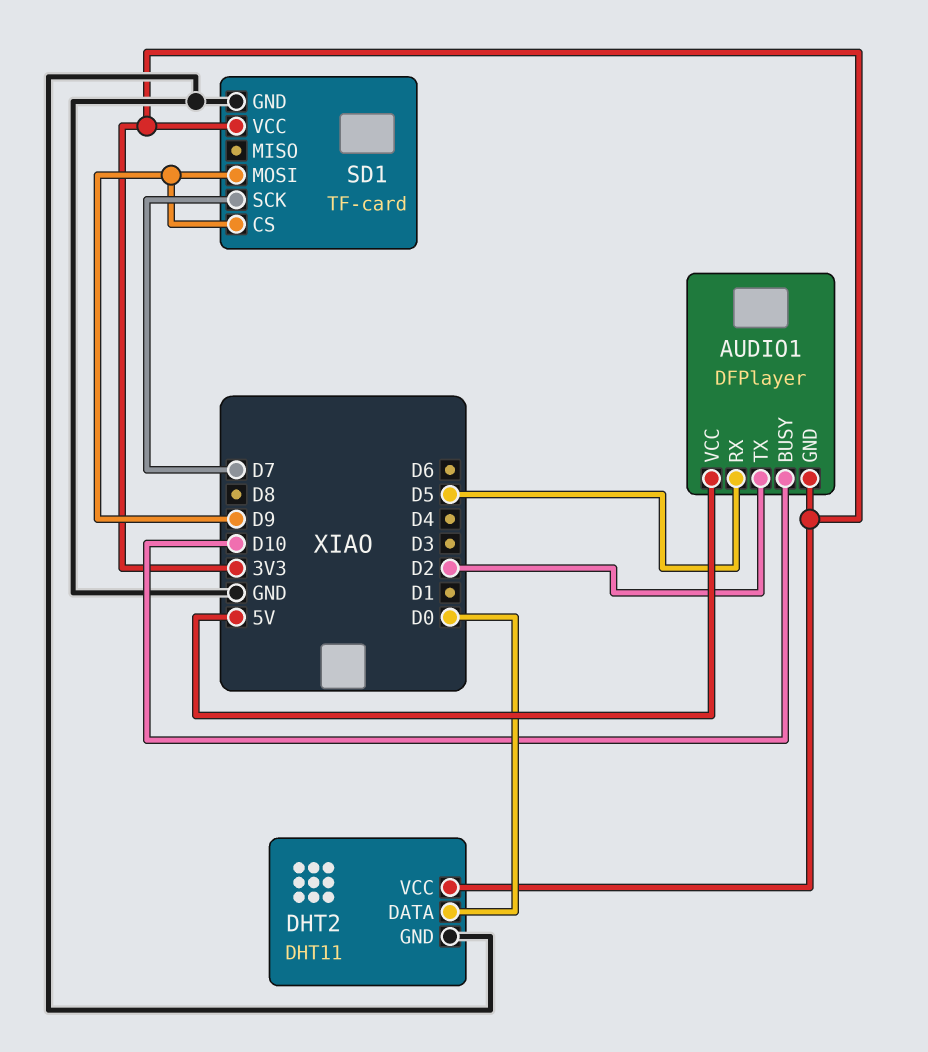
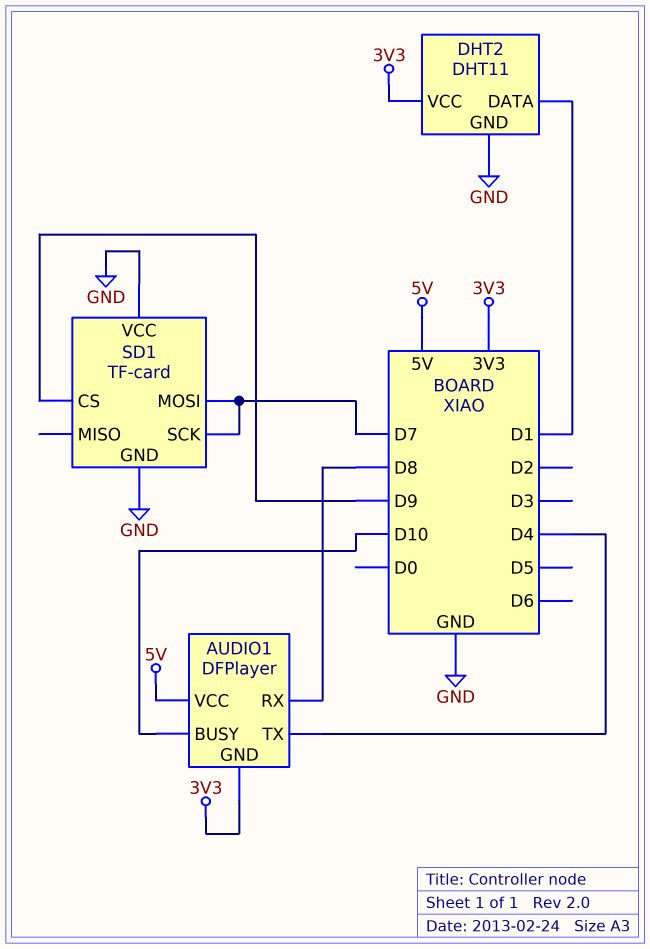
AUDIO1 pin RX: D5 -> D8
AUDIO1 pin TX: D2 -> D4
DHT2 pin DATA: D0 -> D1
SD1 pin MOSI: D9 -> D7
SD1 pin VCC: 3V3 -> GND

